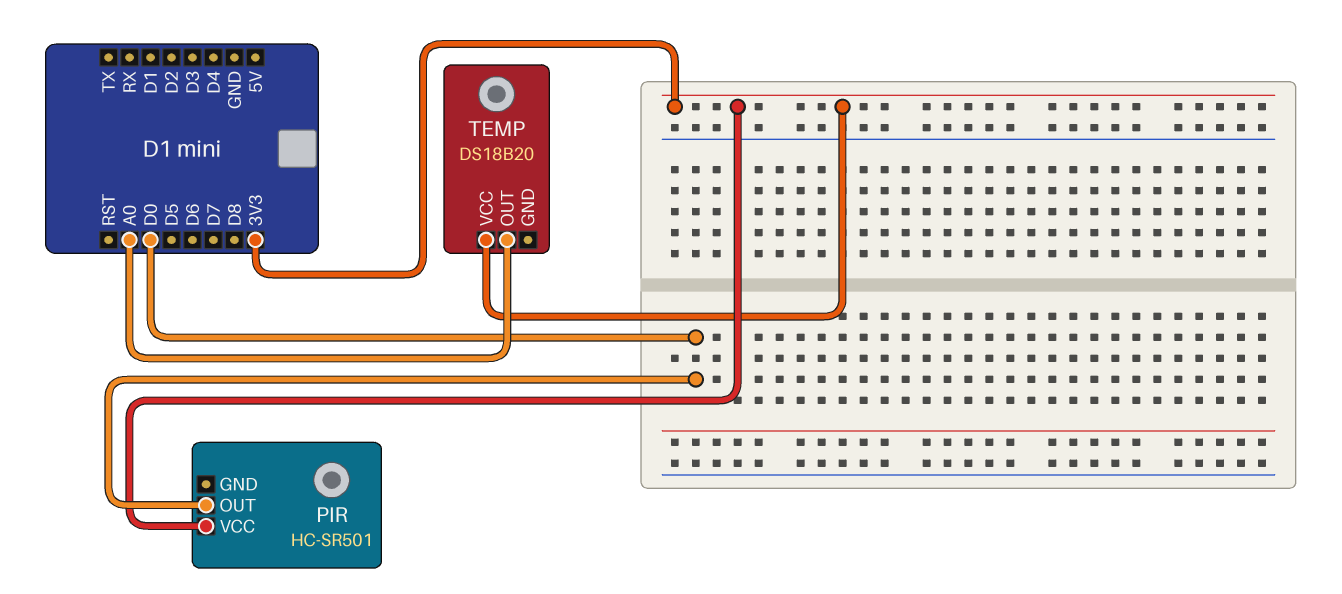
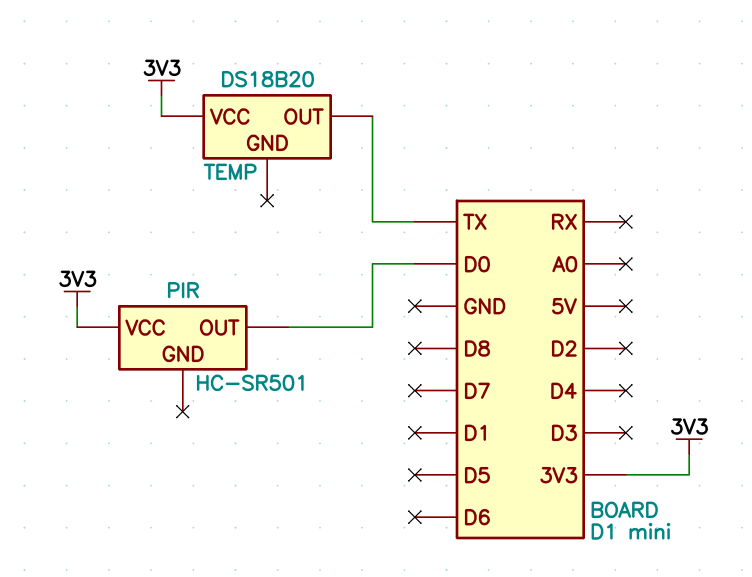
TEMP pin OUT: A0 -> TX

